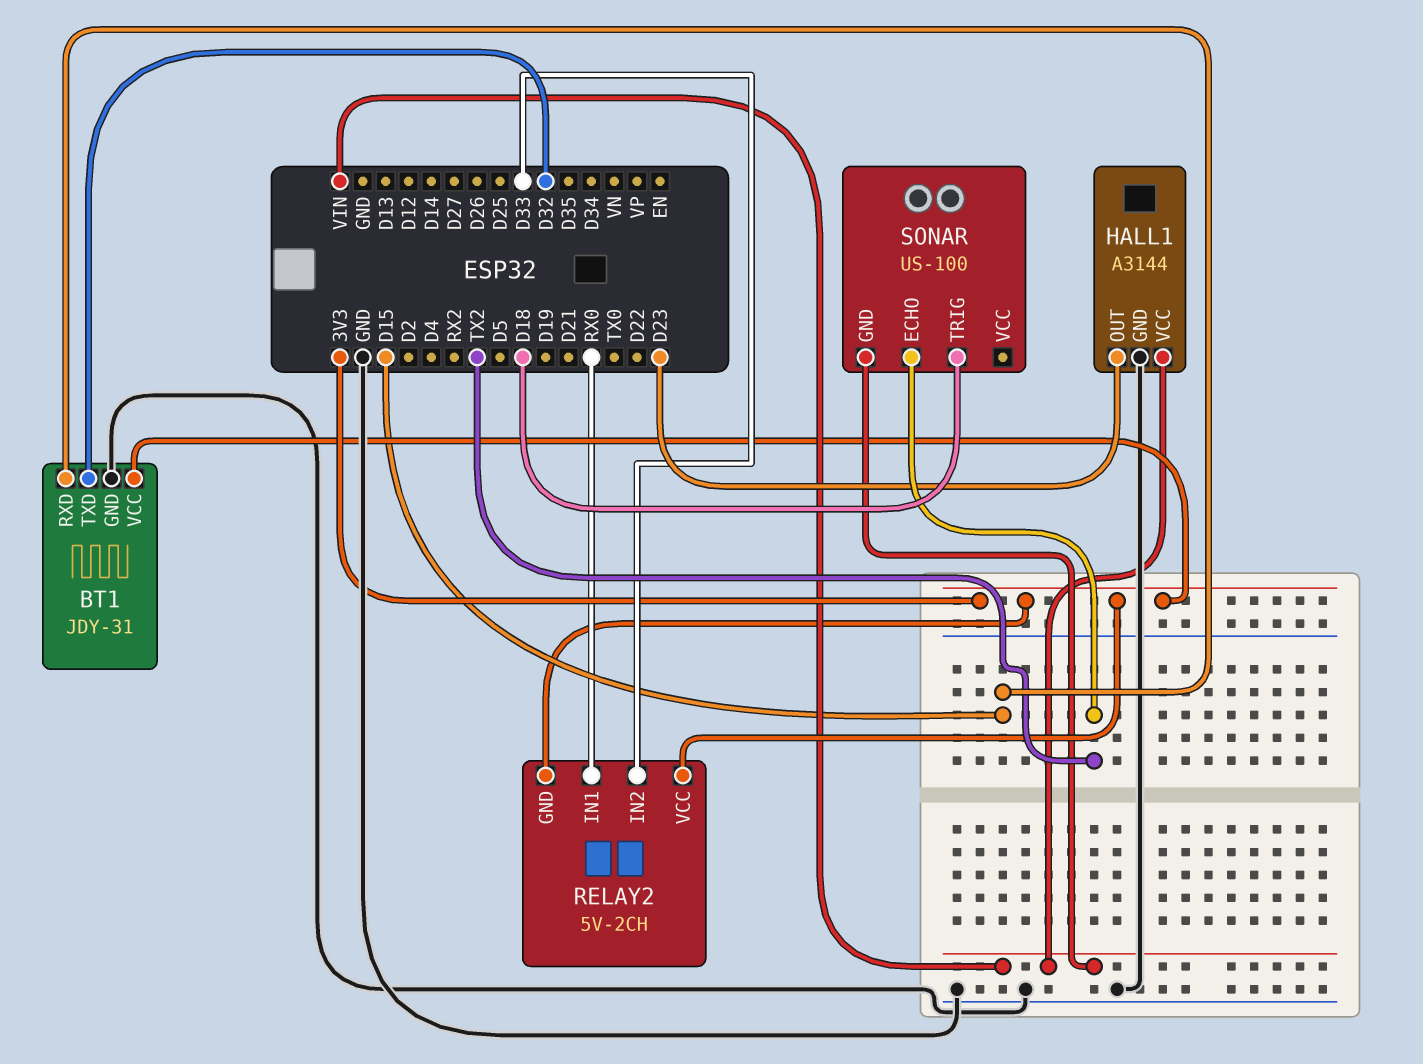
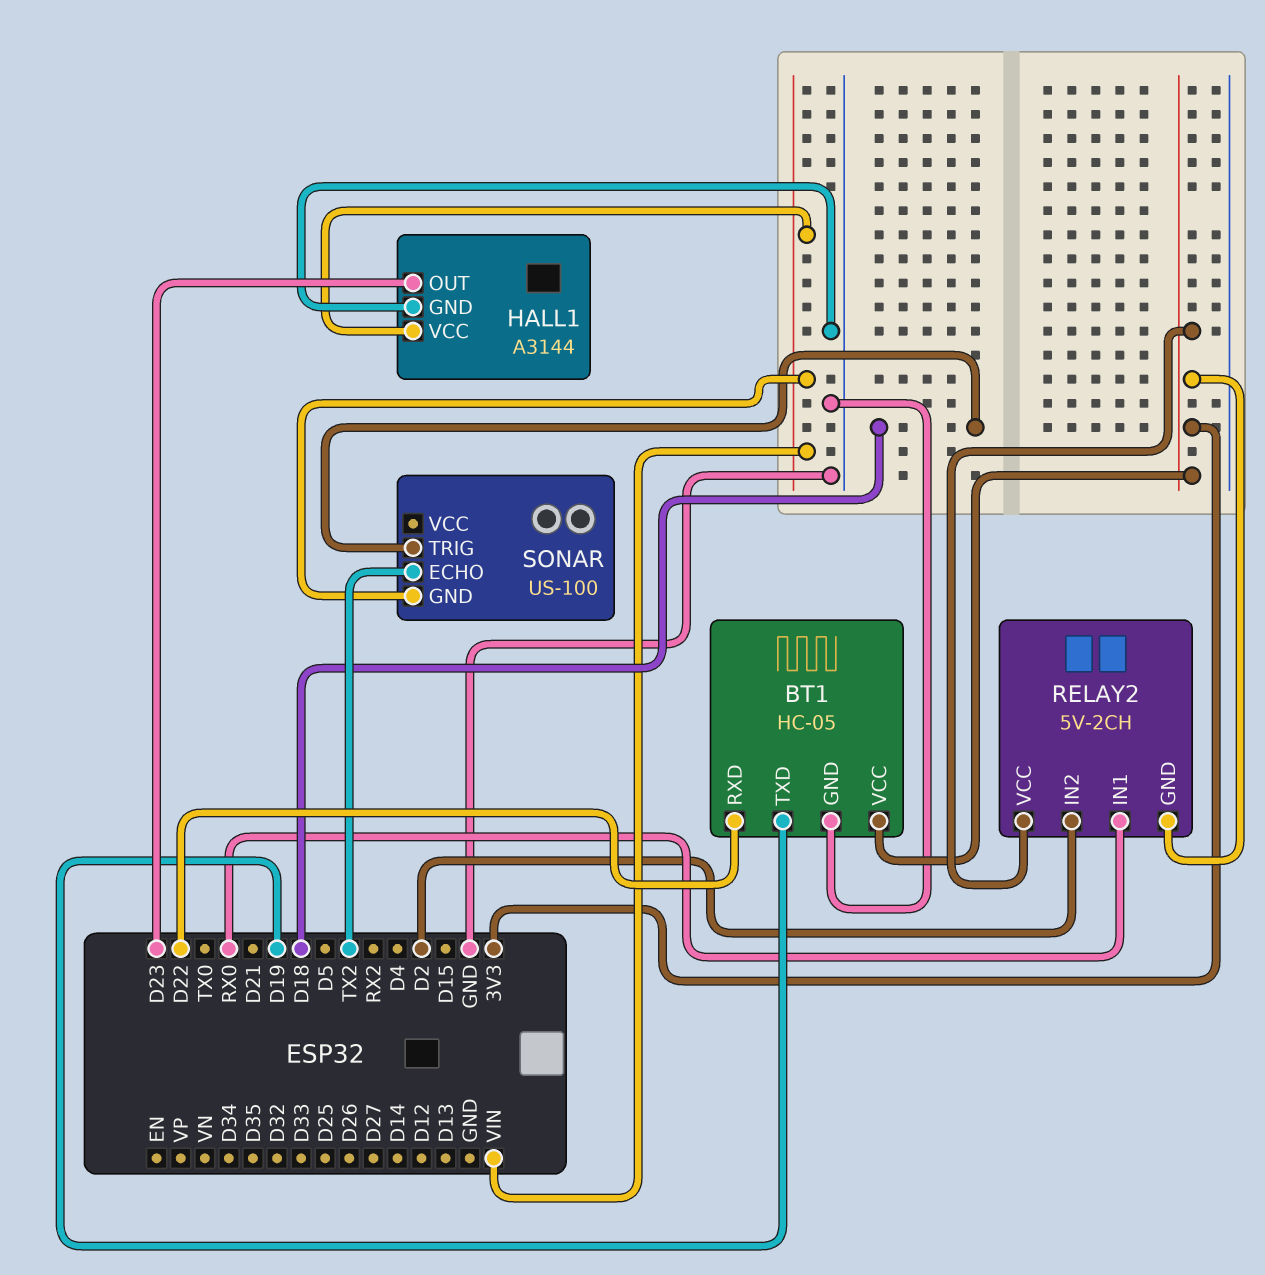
BT1: JDY-31 -> HC-05
BT1 pin RXD: D15 -> D22
BT1 pin TXD: D32 -> D19
RELAY2 pin IN2: D33 -> D2

